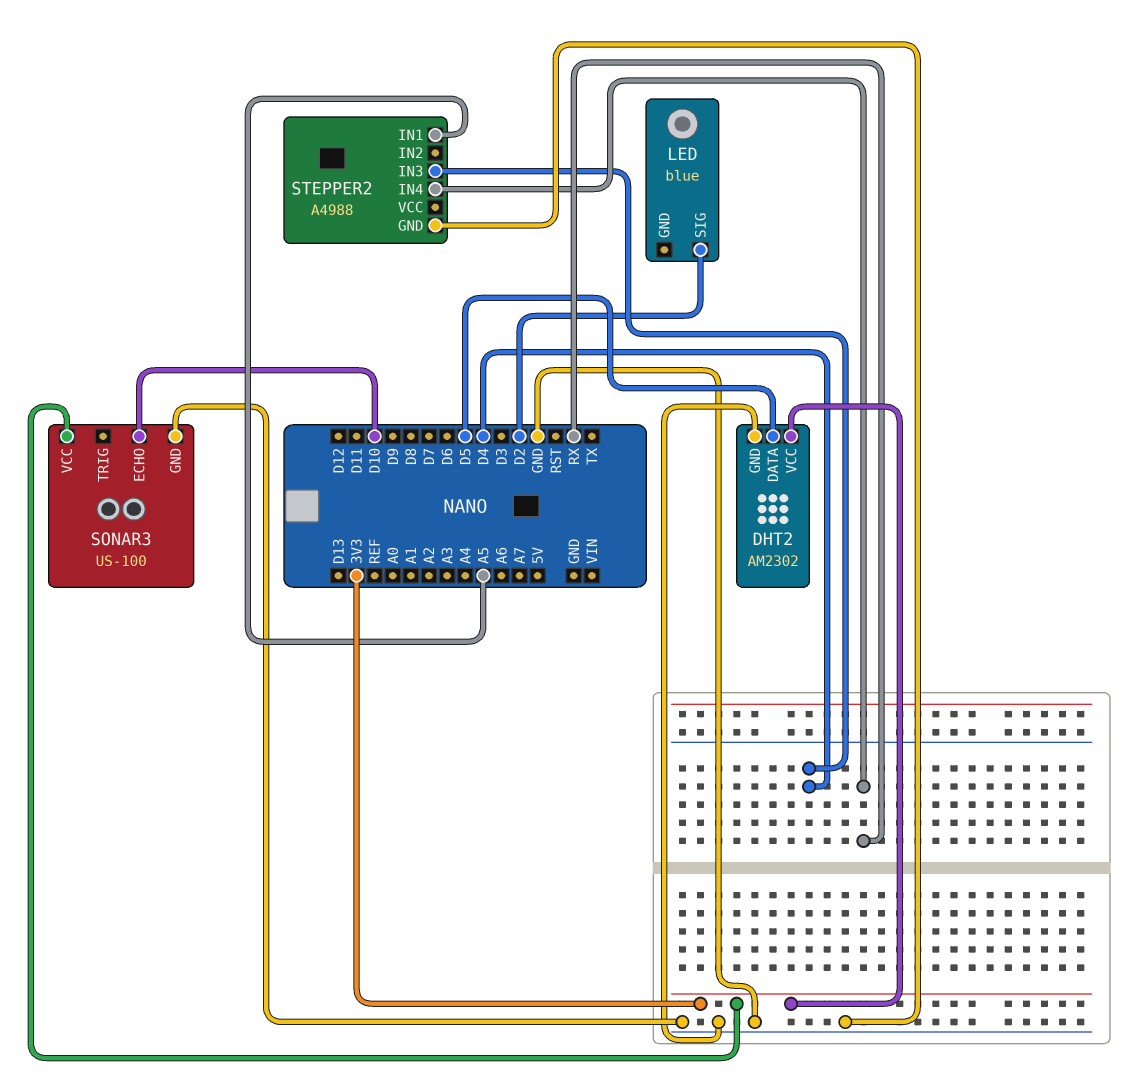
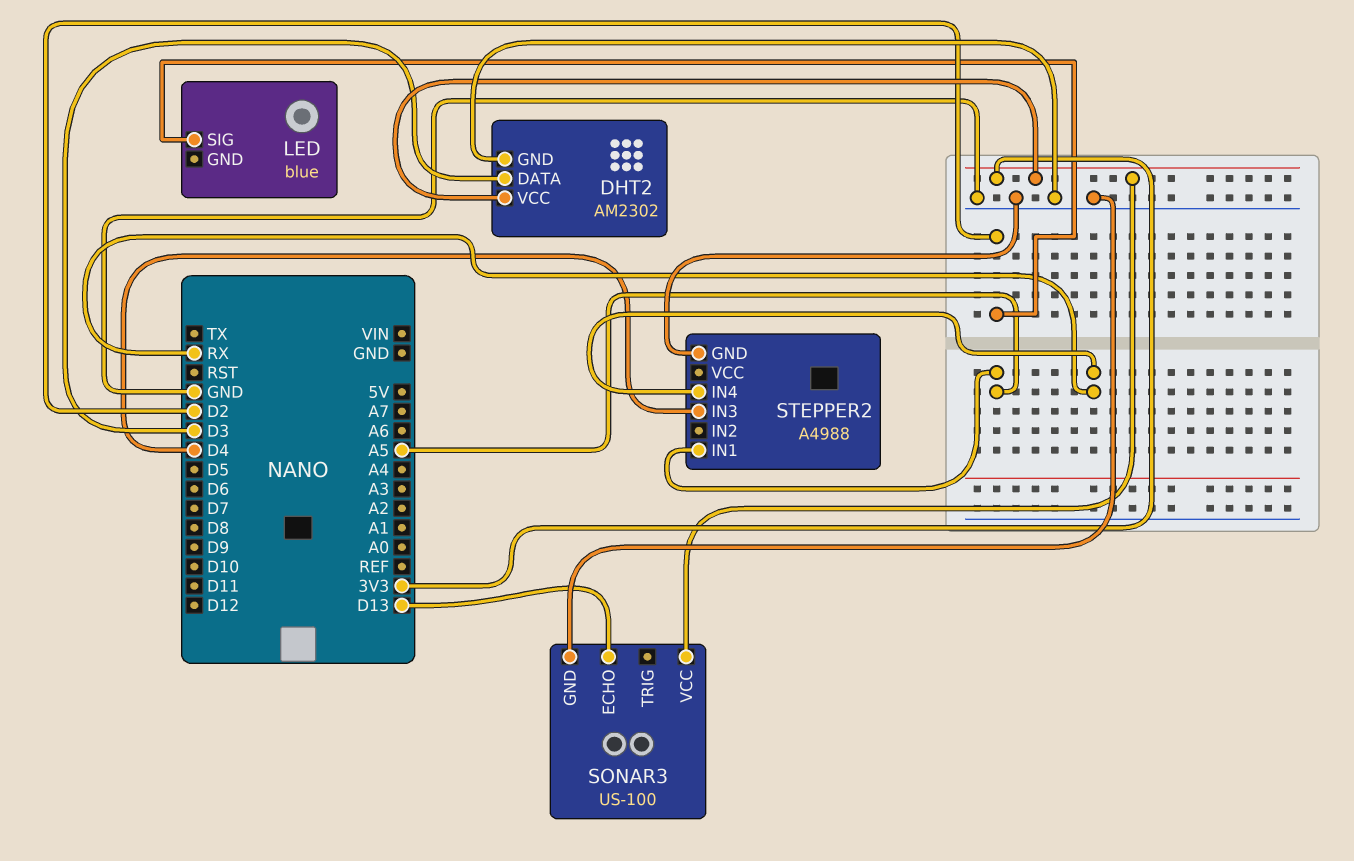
DHT2 pin DATA: D5 -> D3
SONAR3 pin ECHO: D10 -> D13

